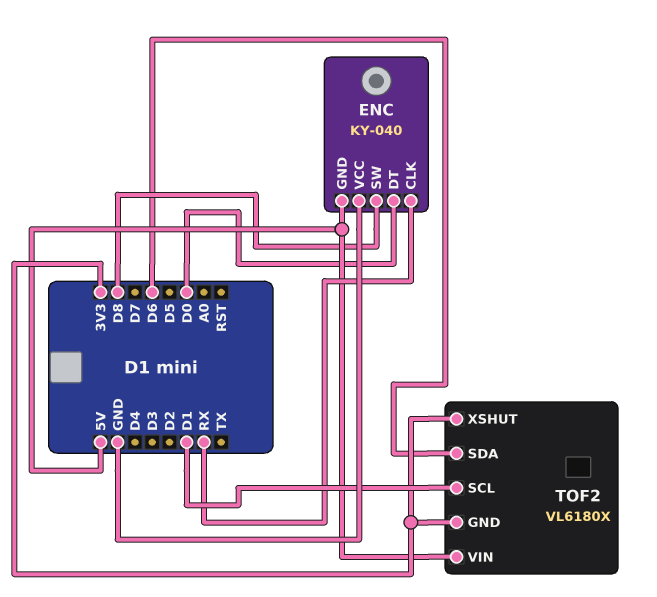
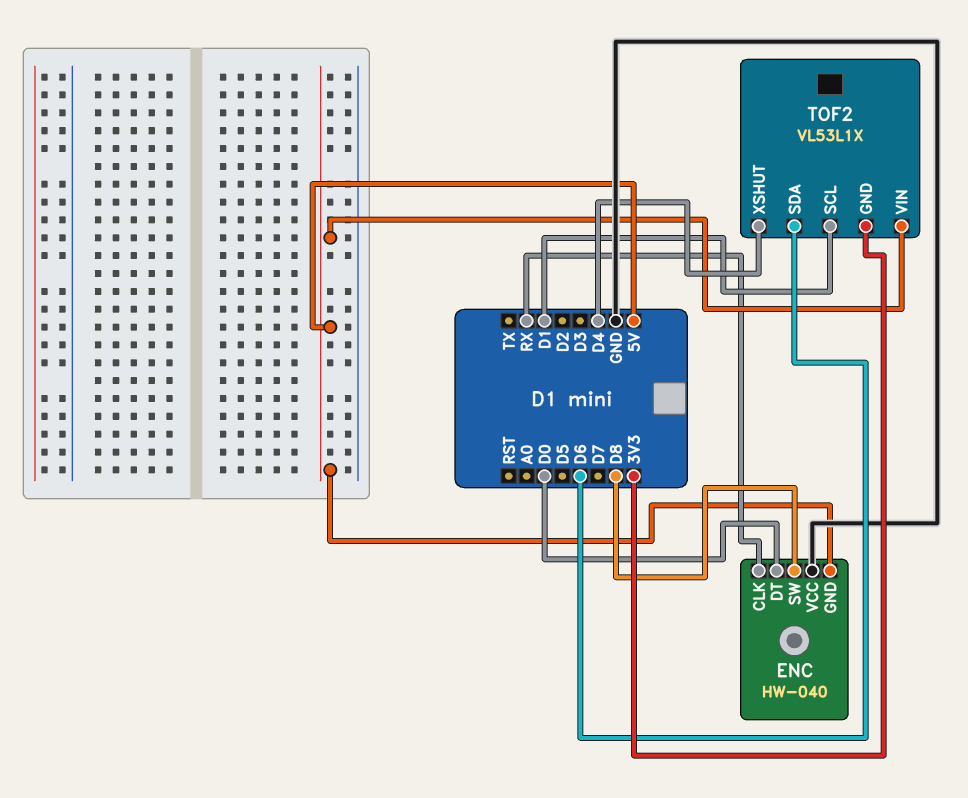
ENC: KY-040 -> HW-040
TOF2: VL6180X -> VL53L1X
TOF2 pin XSHUT: 3V3 -> D4

